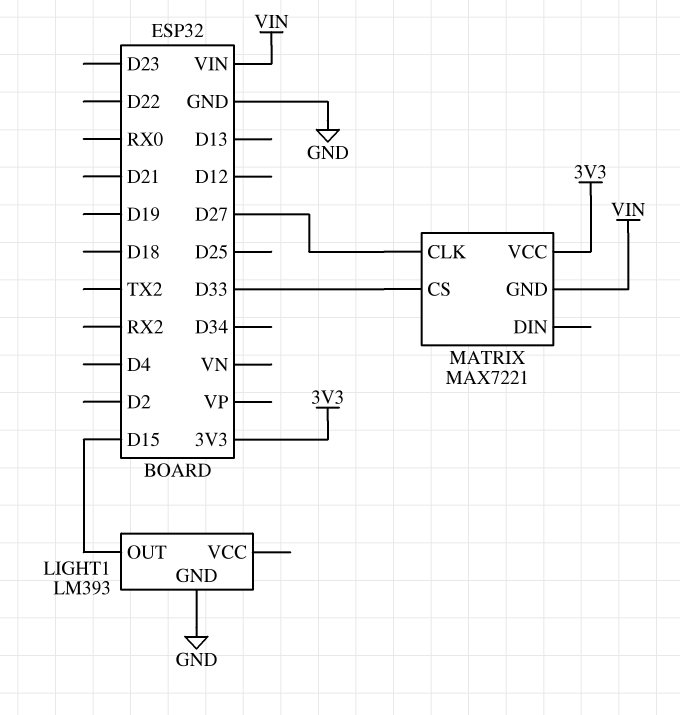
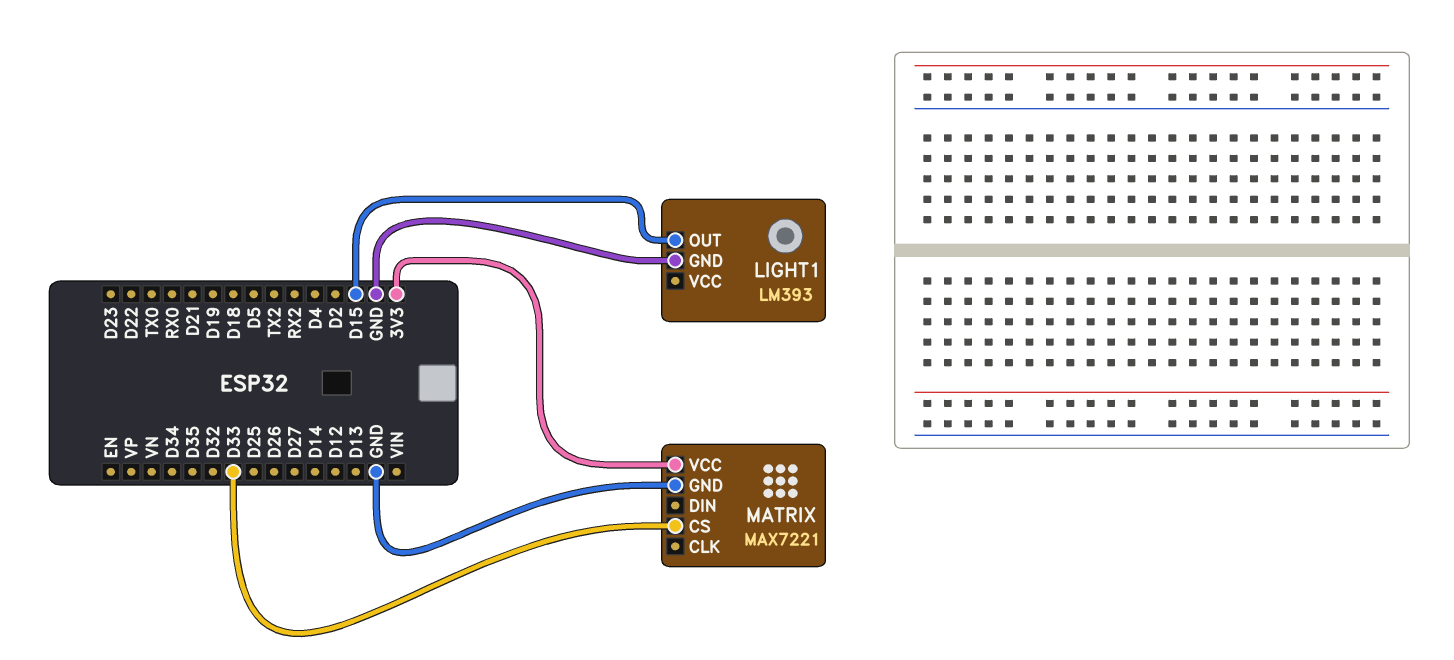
MATRIX pin CLK: D27 -> none
MATRIX pin GND: VIN -> GND

